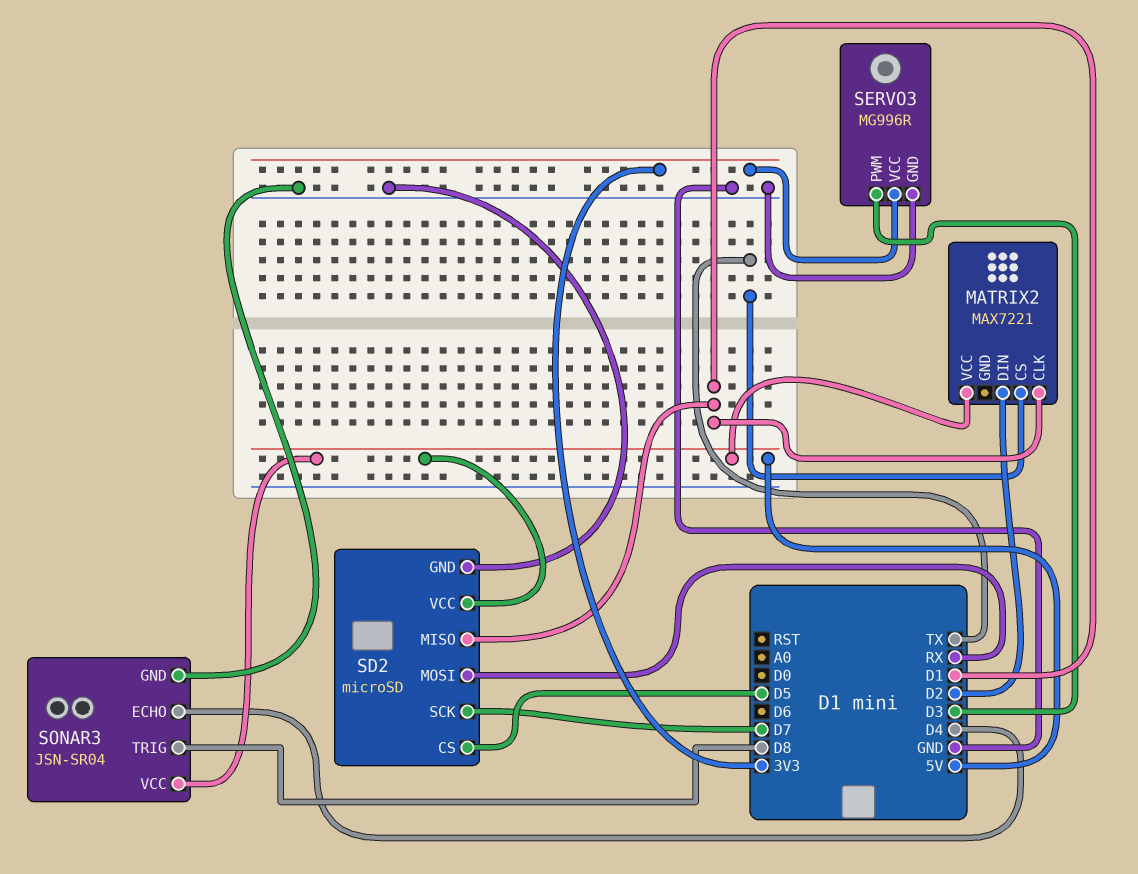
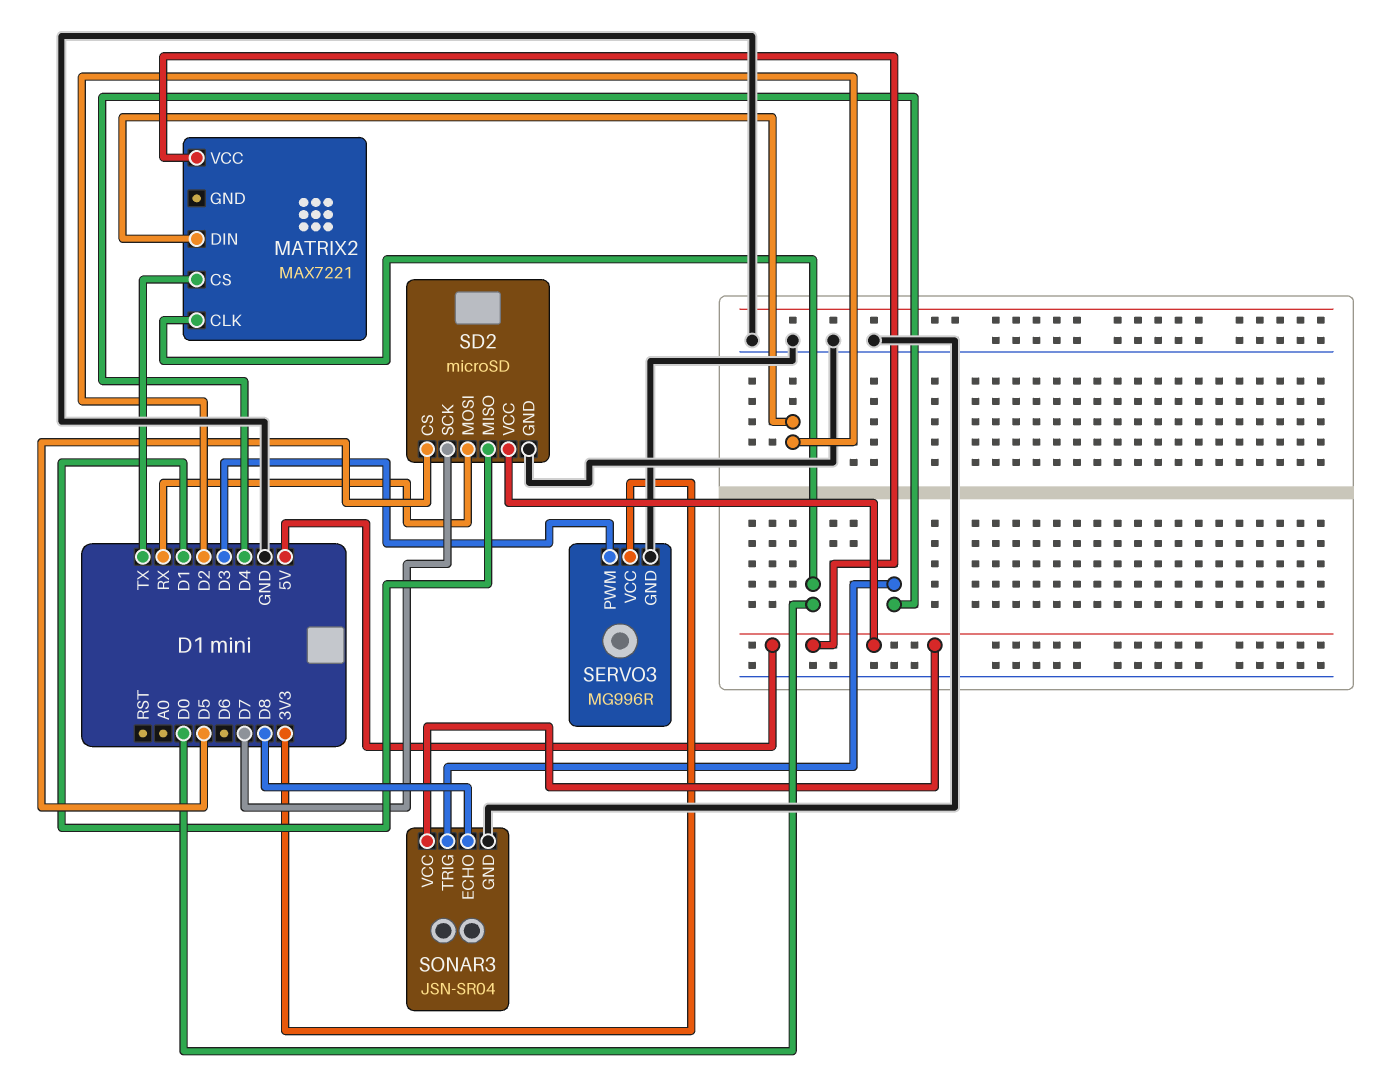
MATRIX2 pin CLK: D1 -> D0
SONAR3 pin ECHO: D4 -> D8
SONAR3 pin TRIG: D8 -> D4

